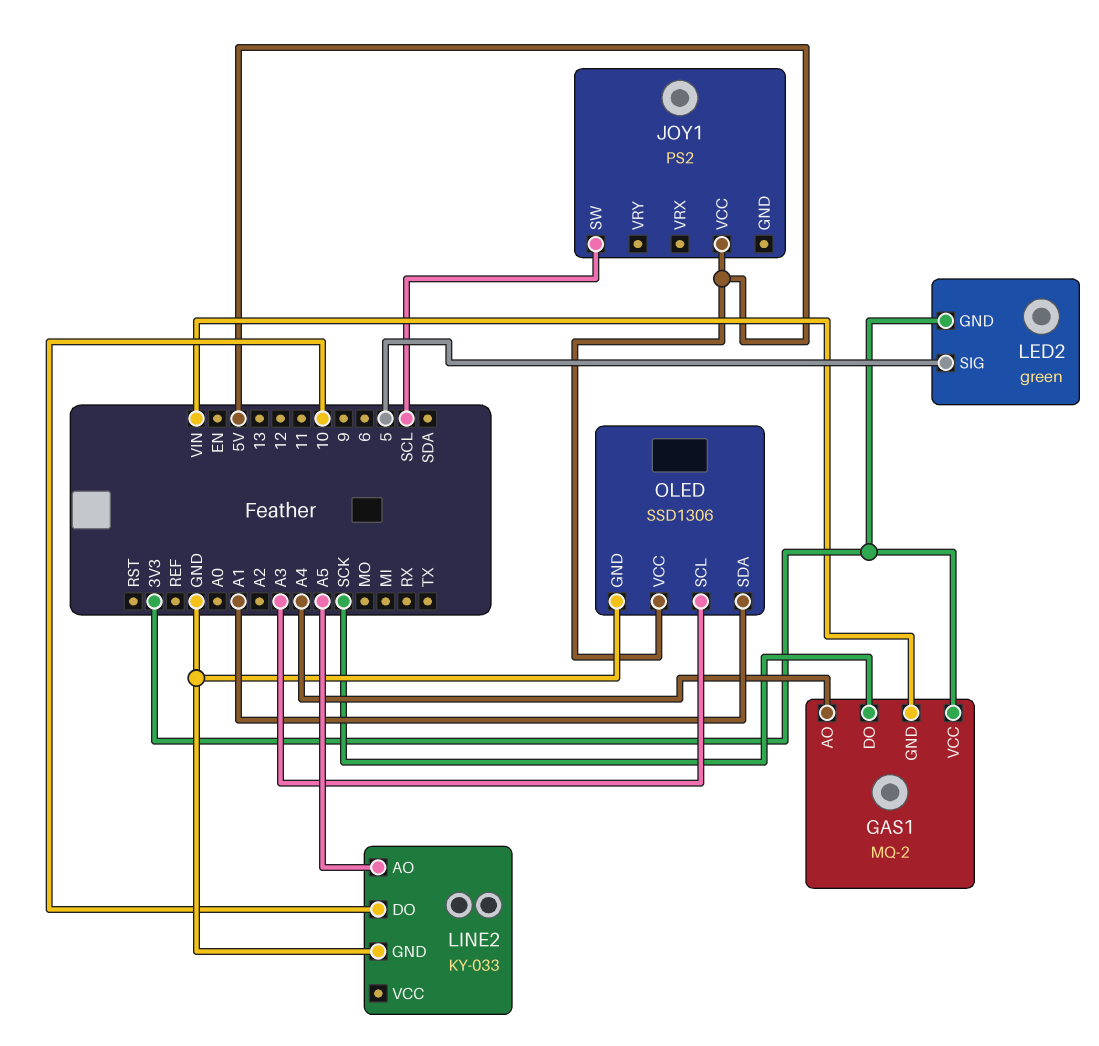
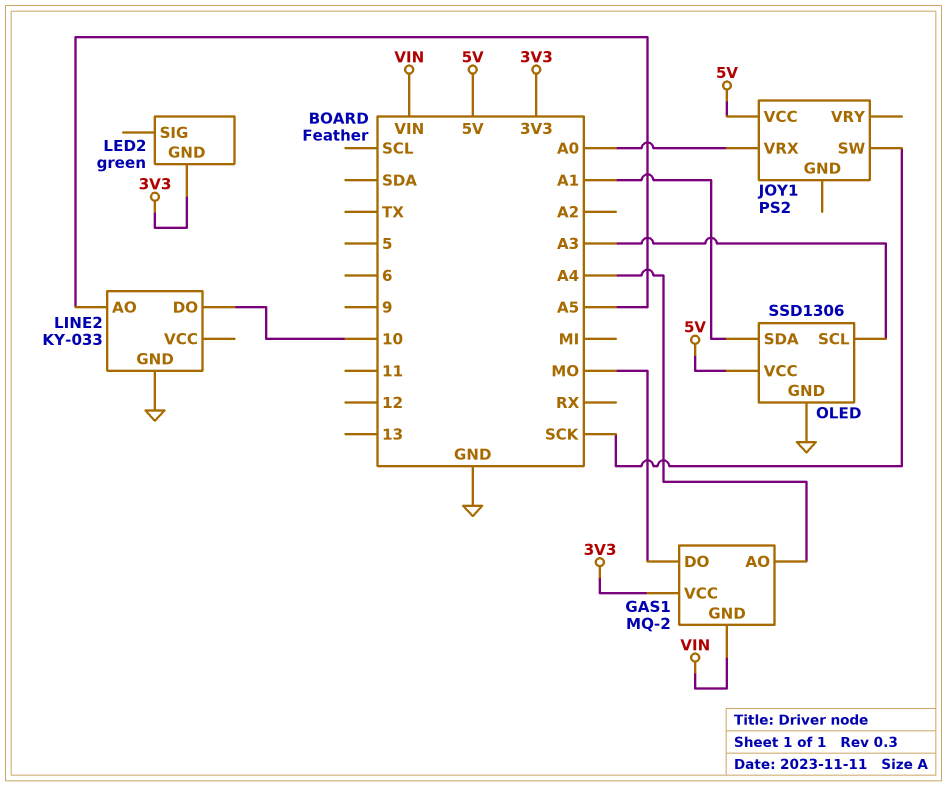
GAS1 pin DO: SCK -> MO
JOY1 pin SW: SCL -> SCK
JOY1 pin VRX: none -> A0
LED2 pin SIG: 5 -> none

